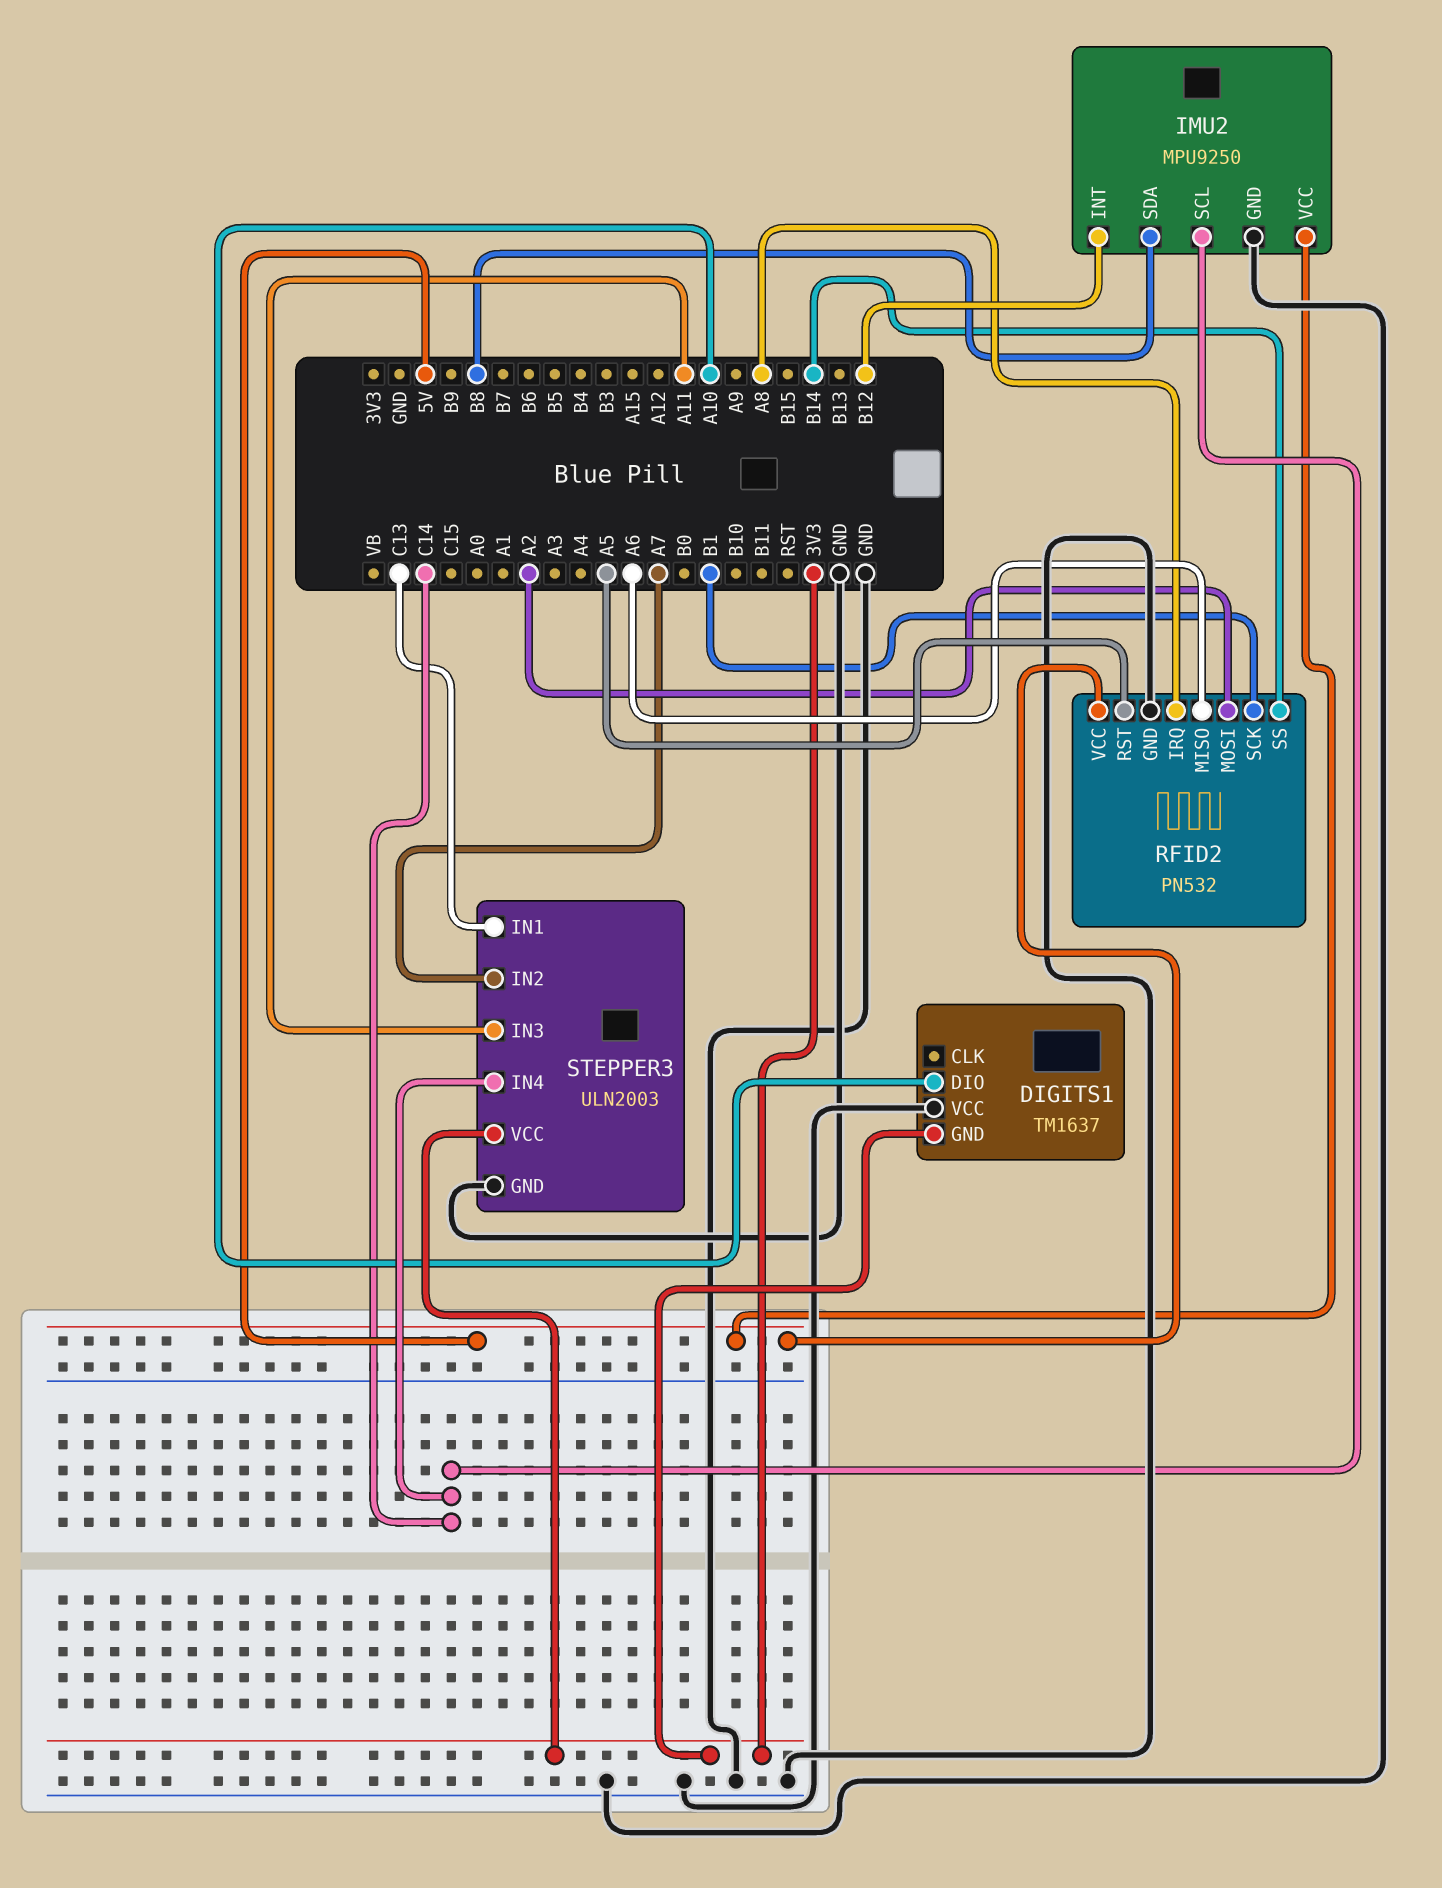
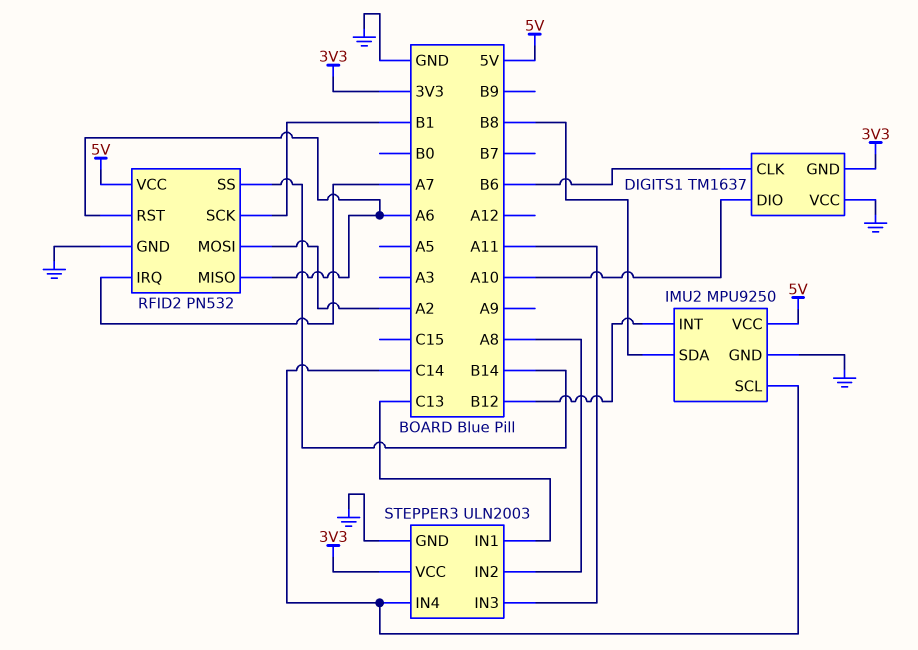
DIGITS1 pin CLK: none -> B6
RFID2 pin IRQ: A8 -> A7
RFID2 pin RST: A5 -> A6
STEPPER3 pin IN2: A7 -> A8

